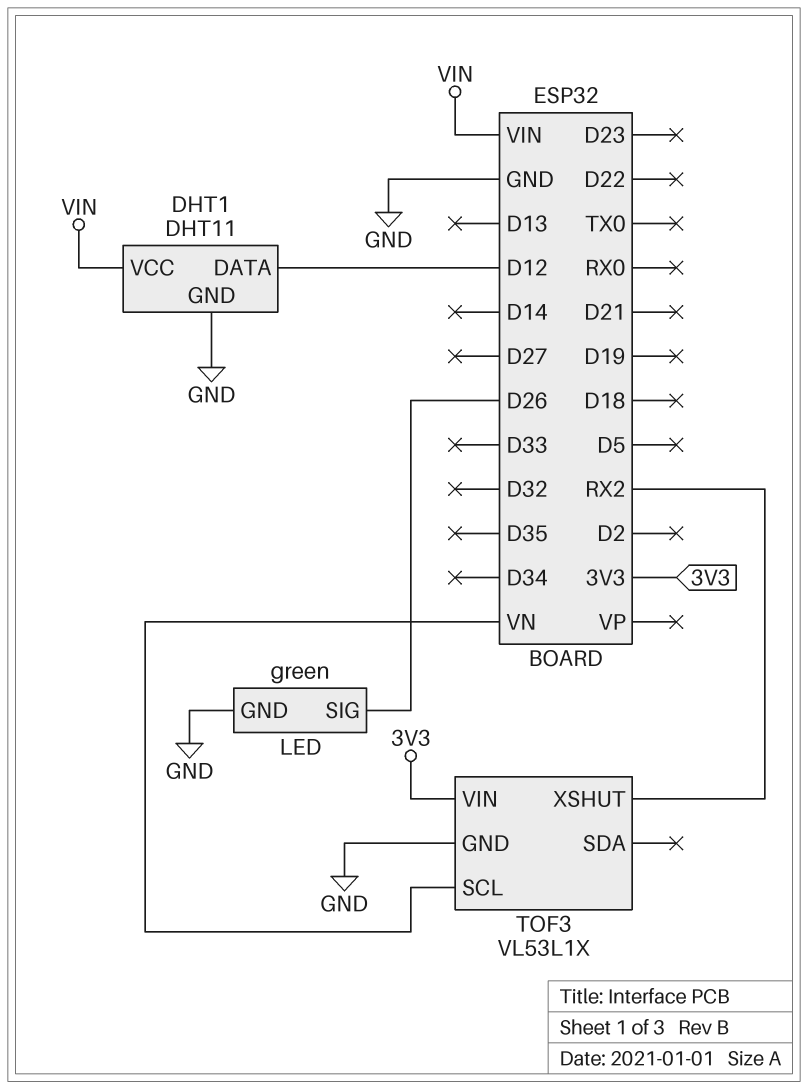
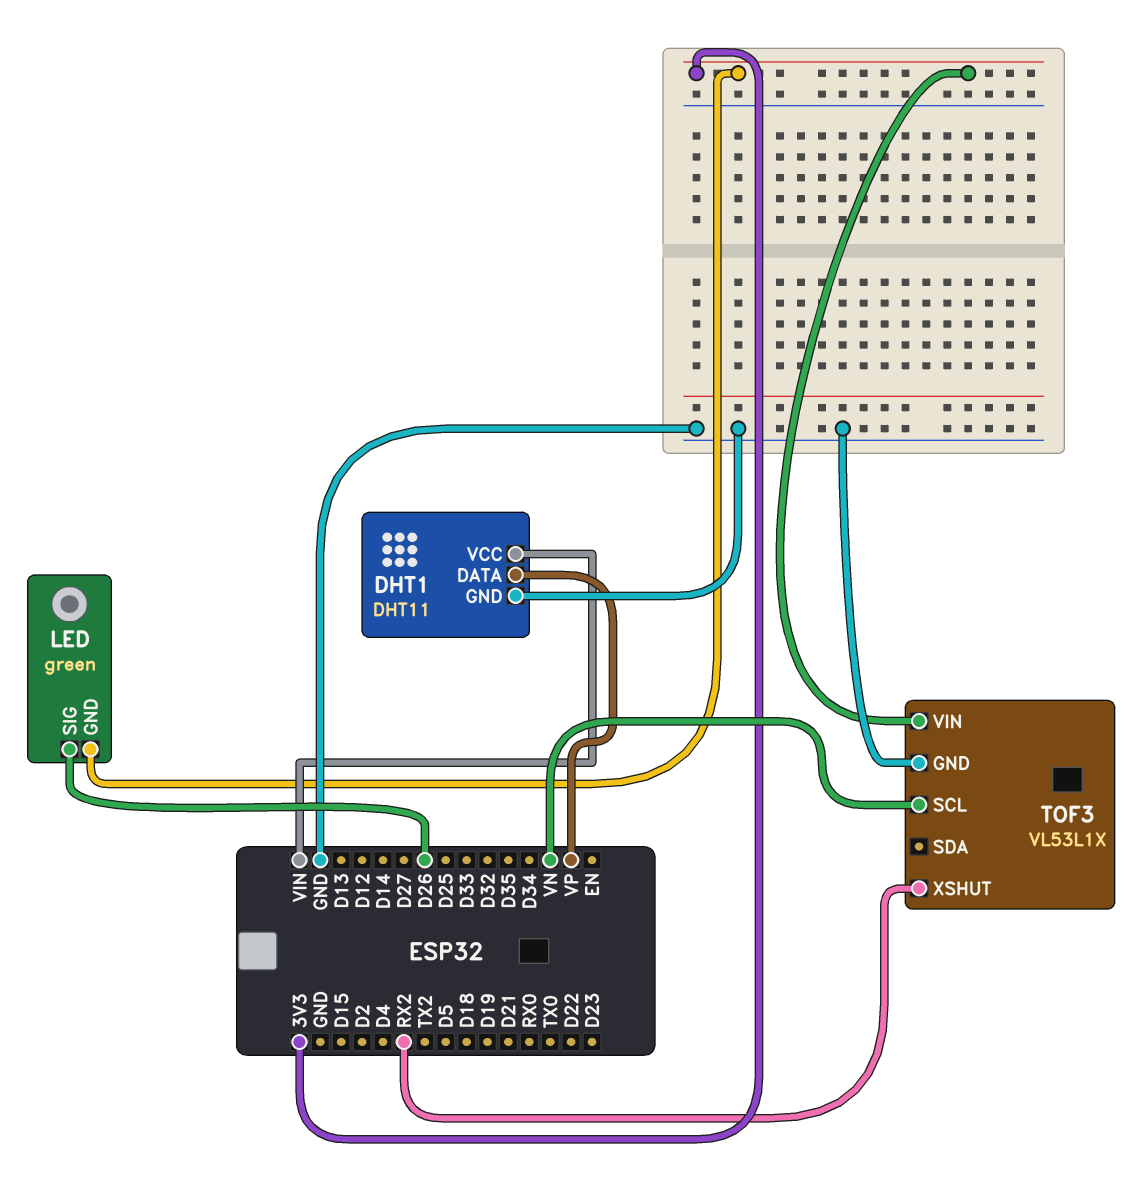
DHT1 pin DATA: D12 -> VP
LED pin GND: GND -> 3V3

